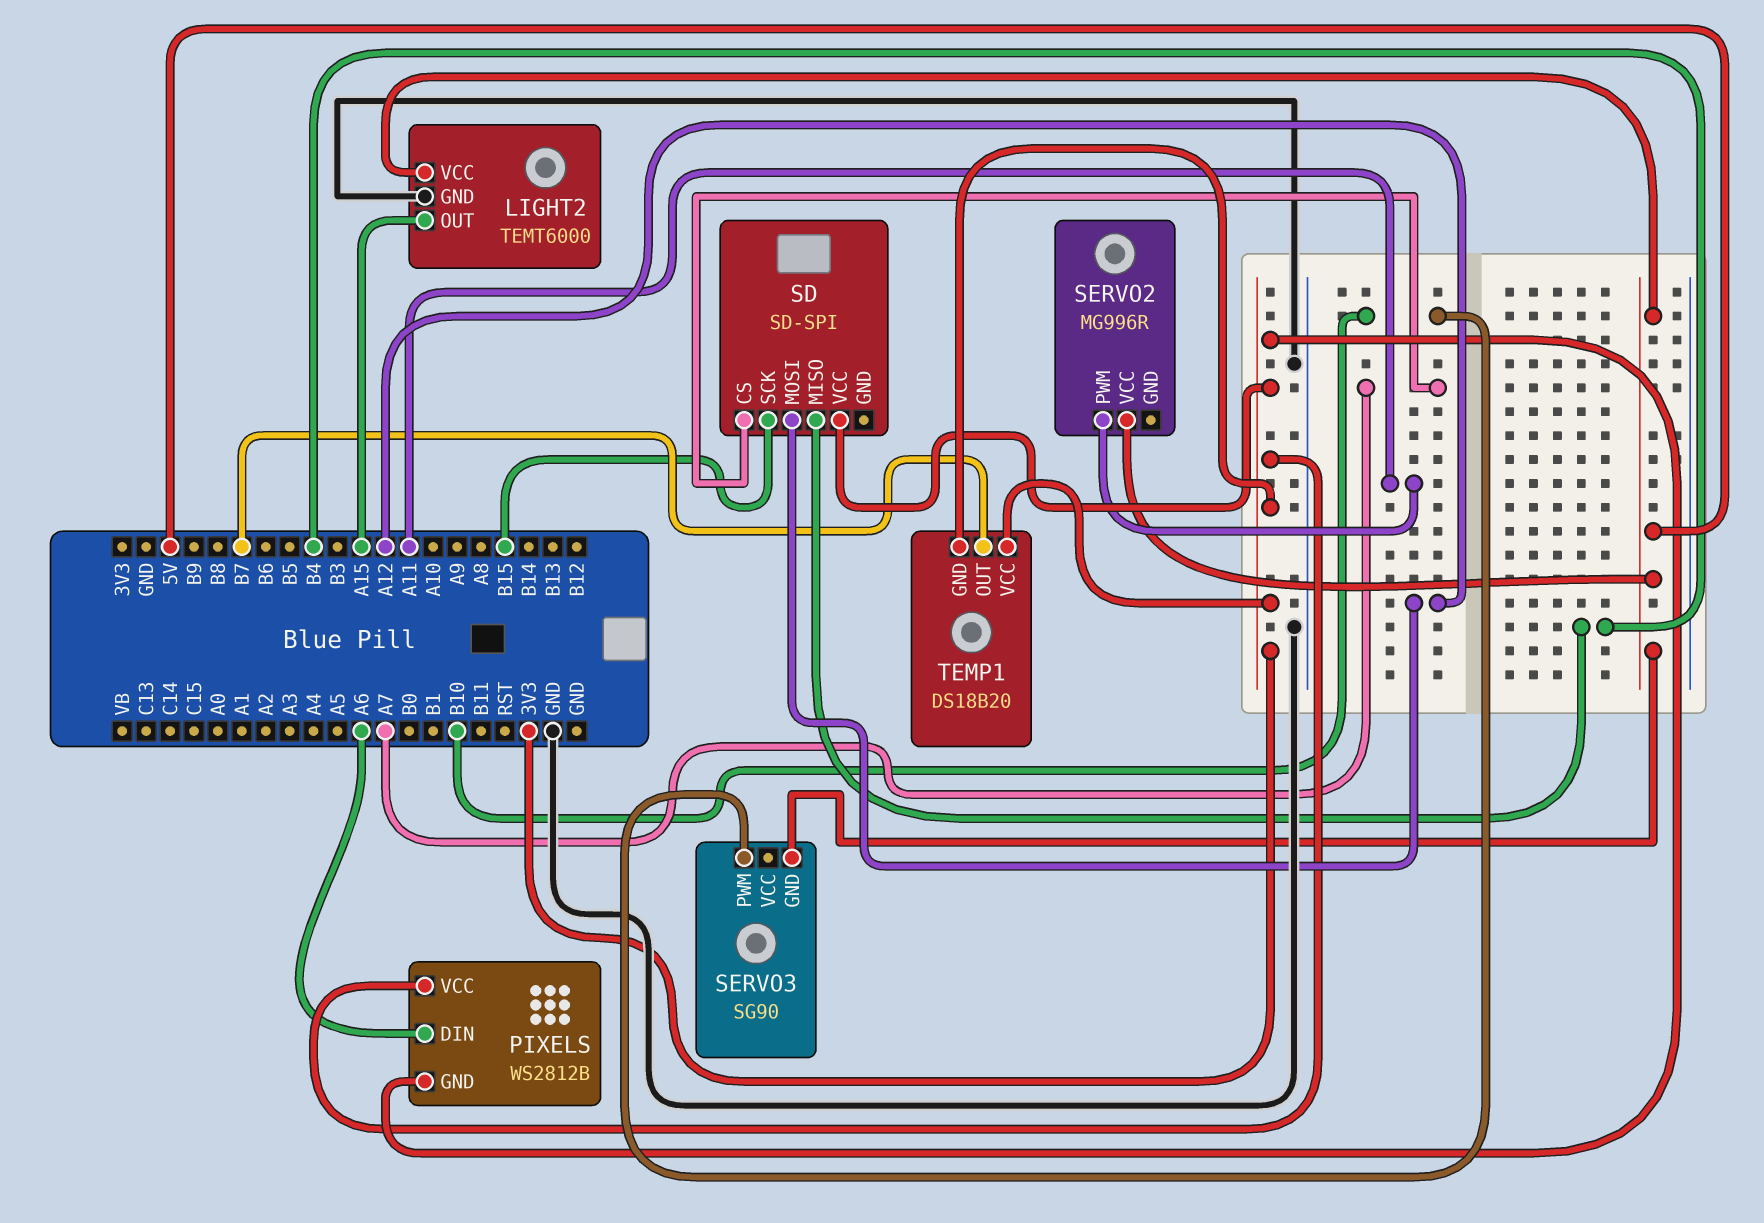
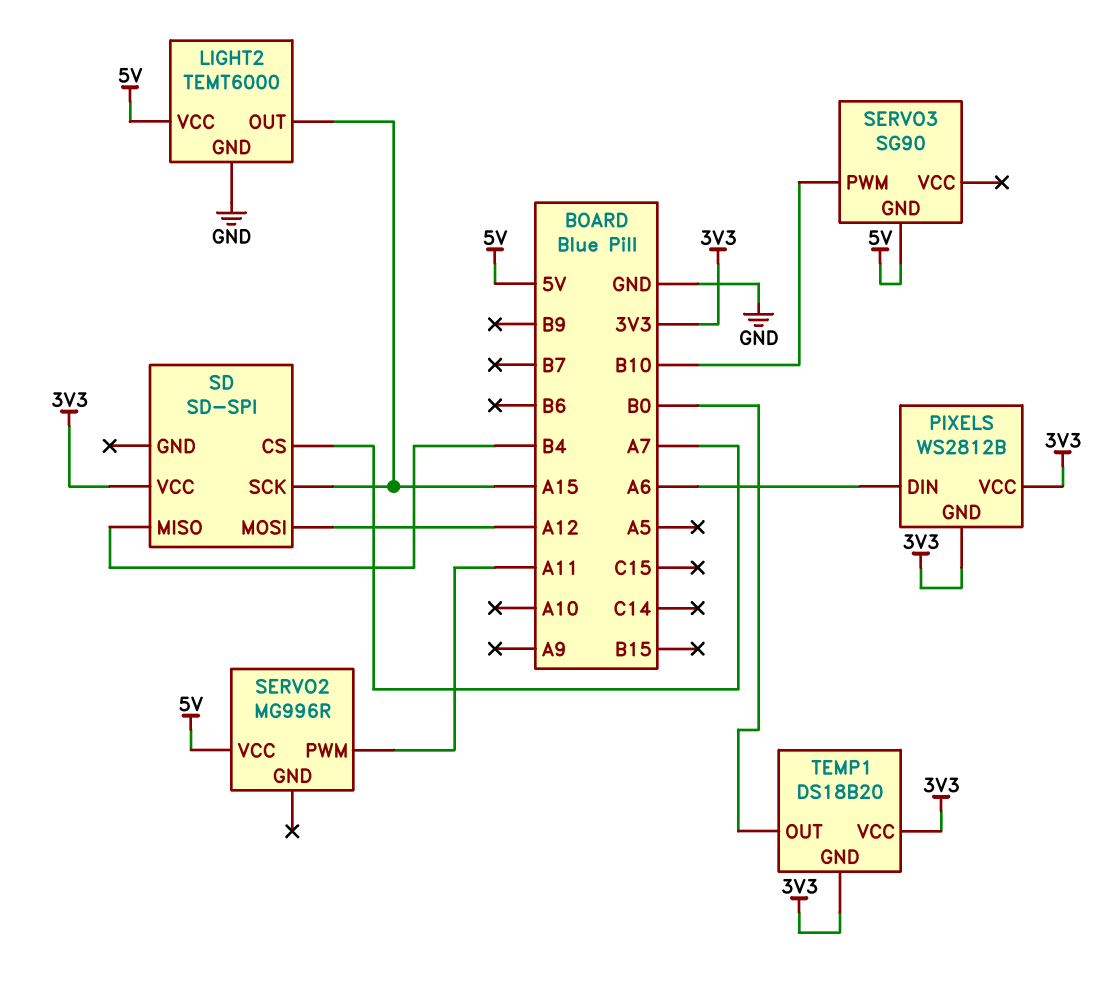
SD pin SCK: B15 -> A15
TEMP1 pin OUT: B7 -> B0

